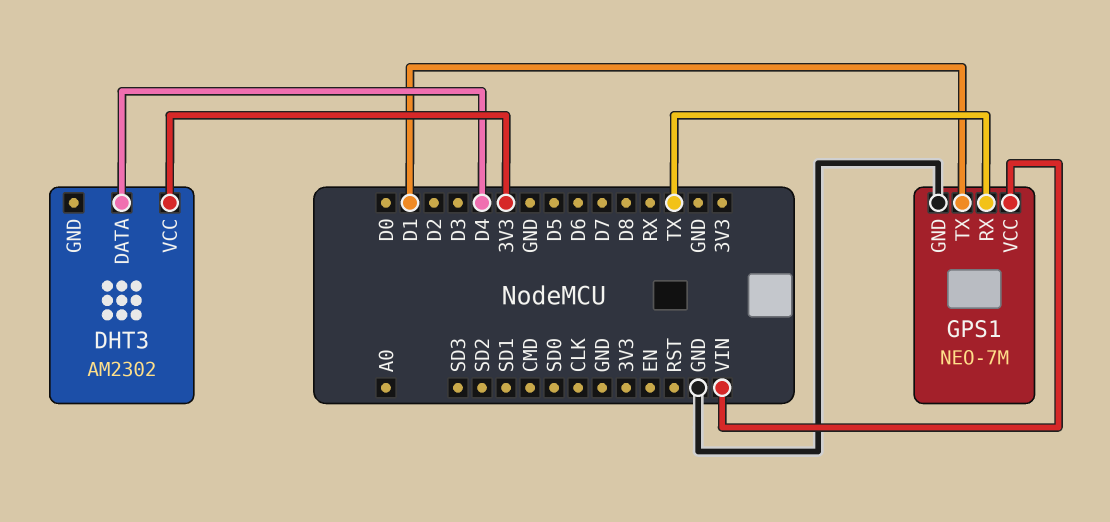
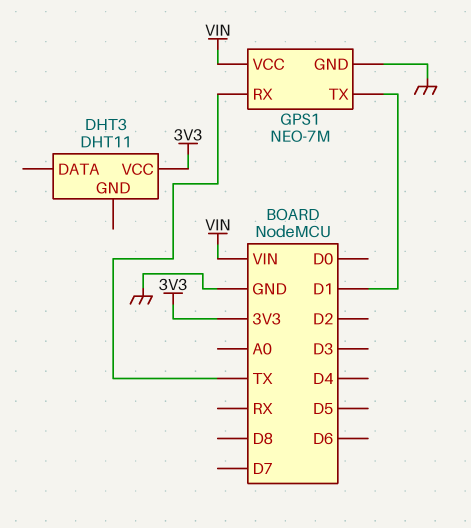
DHT3: AM2302 -> DHT11
DHT3 pin DATA: D4 -> none

